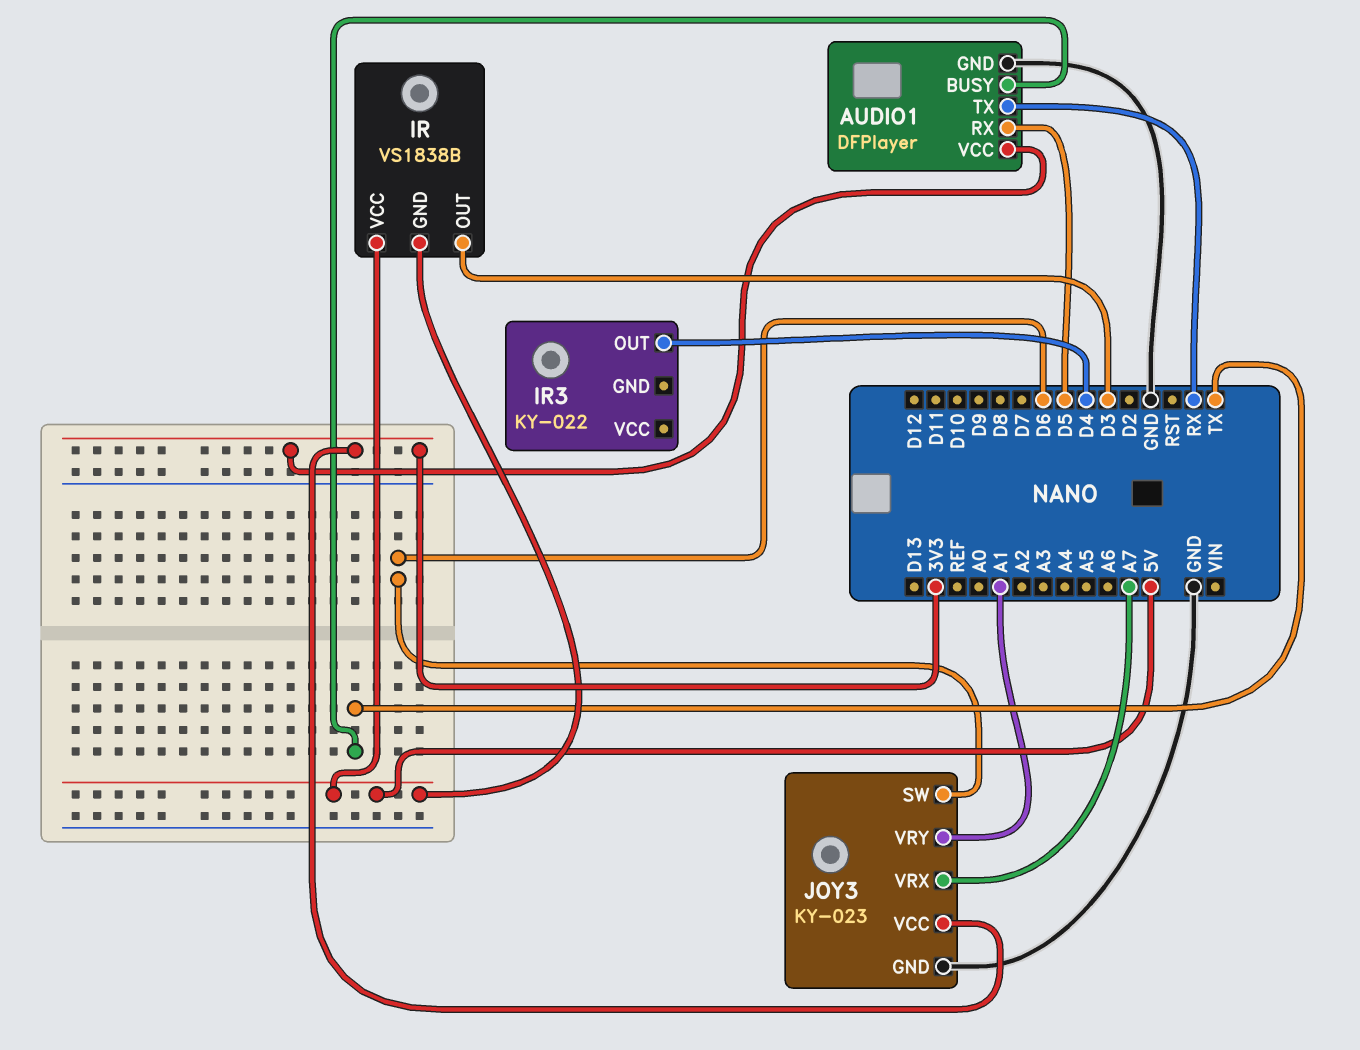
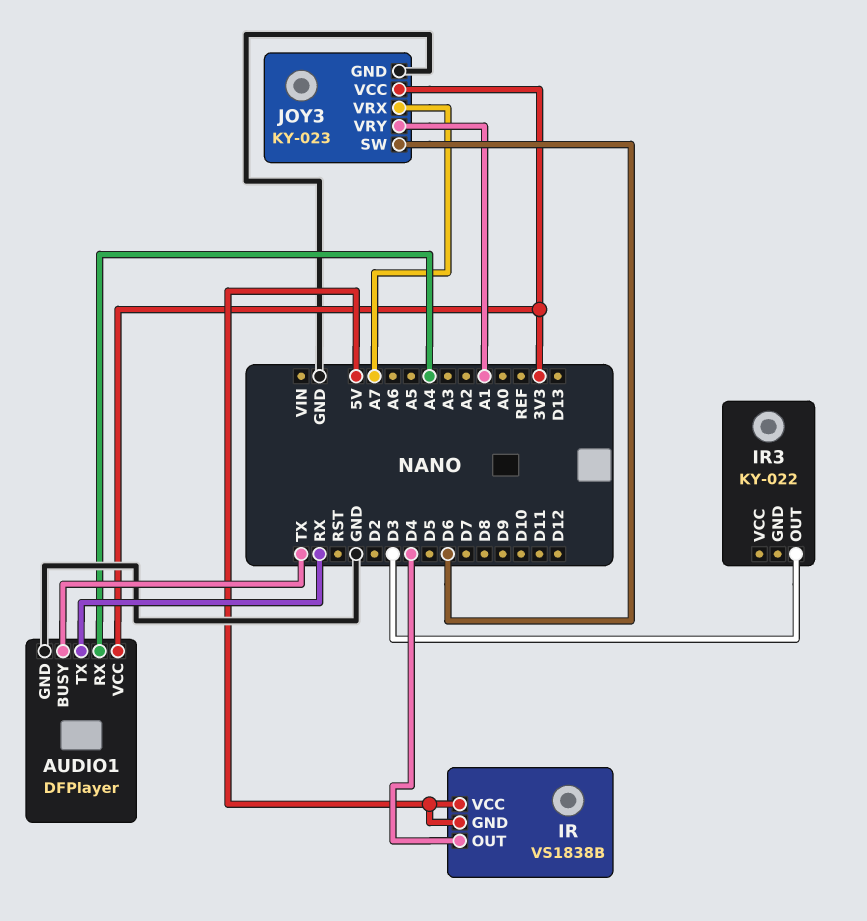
AUDIO1 pin RX: D5 -> A4
IR pin OUT: D3 -> D4
IR3 pin OUT: D4 -> D3

